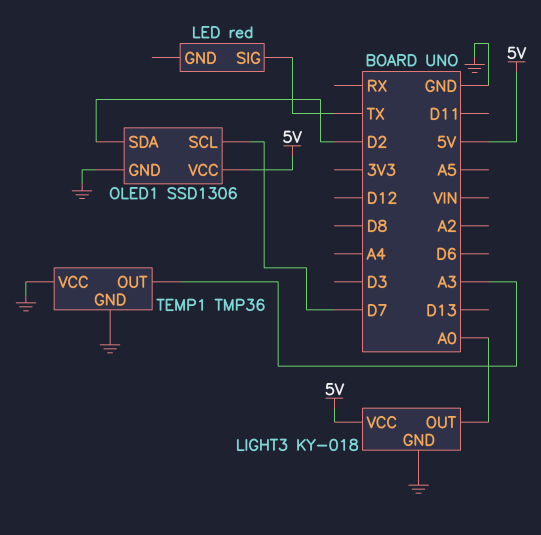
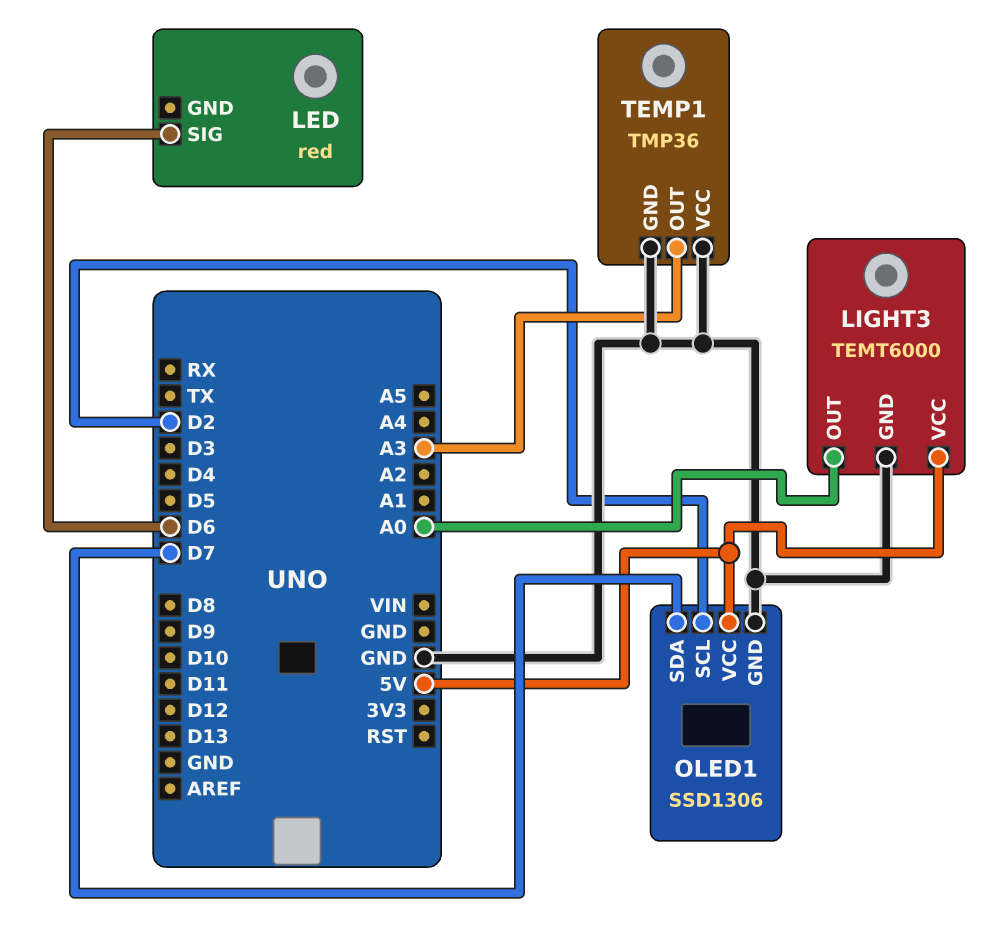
LED pin SIG: TX -> D6
LIGHT3: KY-018 -> TEMT6000
OLED1 pin SCL: D7 -> D2
OLED1 pin SDA: D2 -> D7

